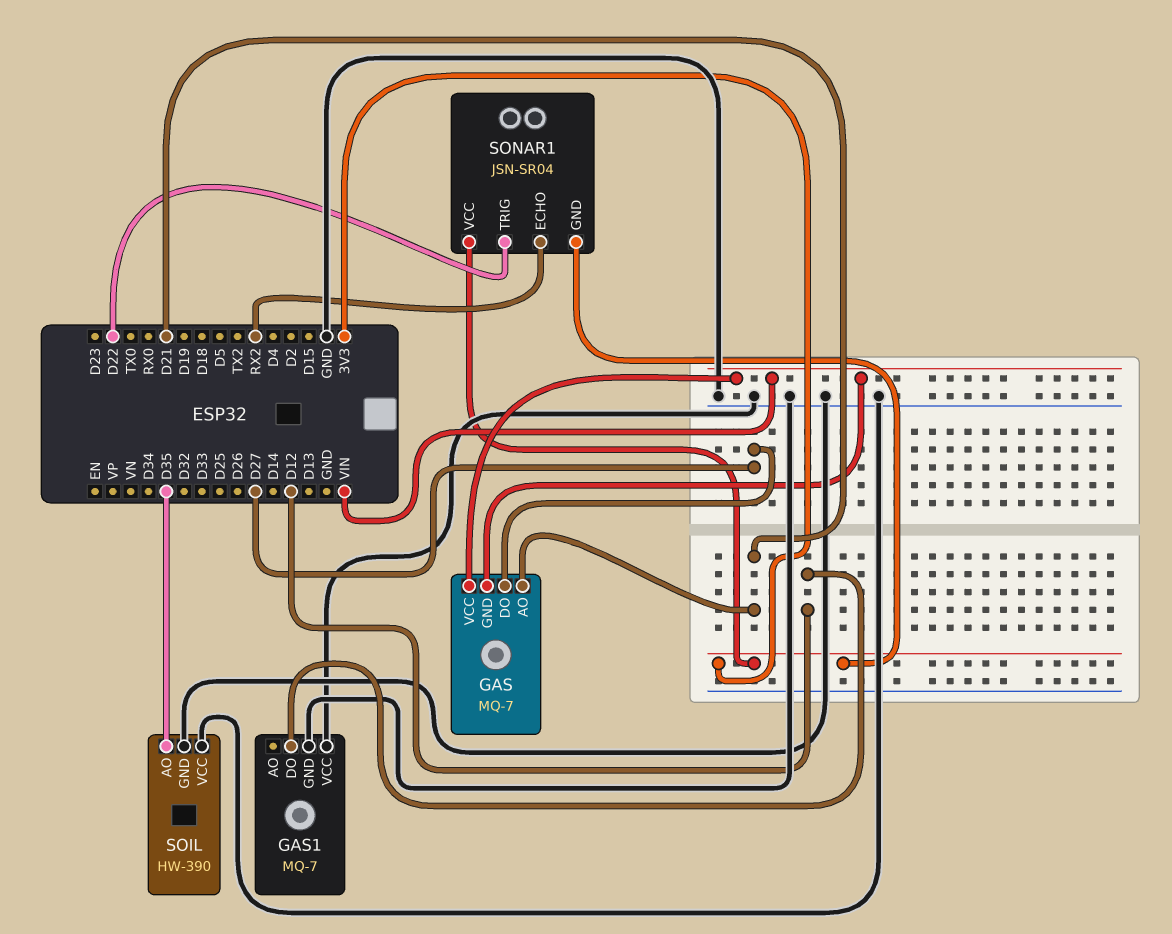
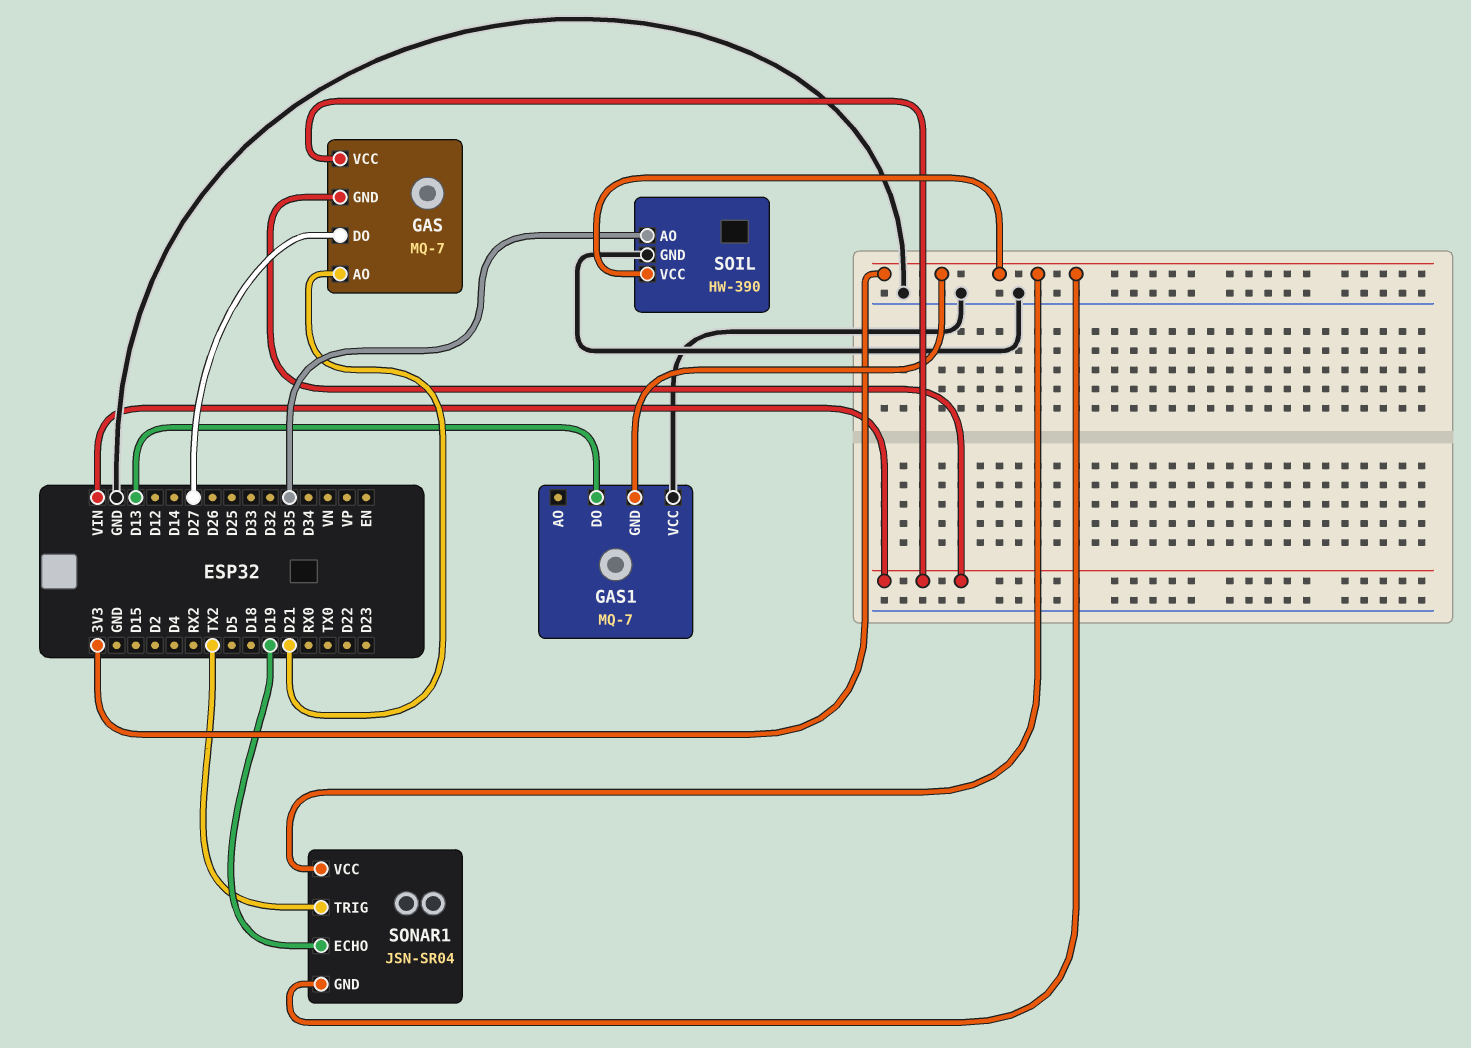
GAS1 pin DO: D12 -> D13
GAS1 pin GND: GND -> 3V3
SOIL pin VCC: GND -> 3V3
SONAR1 pin ECHO: RX2 -> D19
SONAR1 pin TRIG: D22 -> TX2

